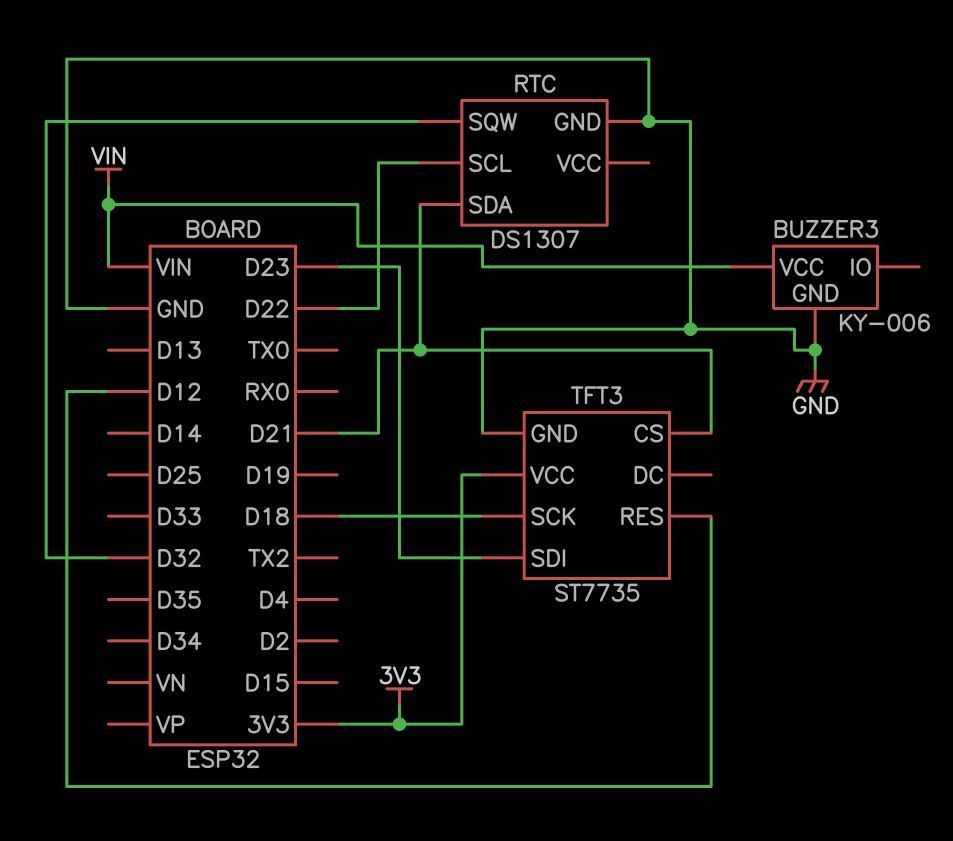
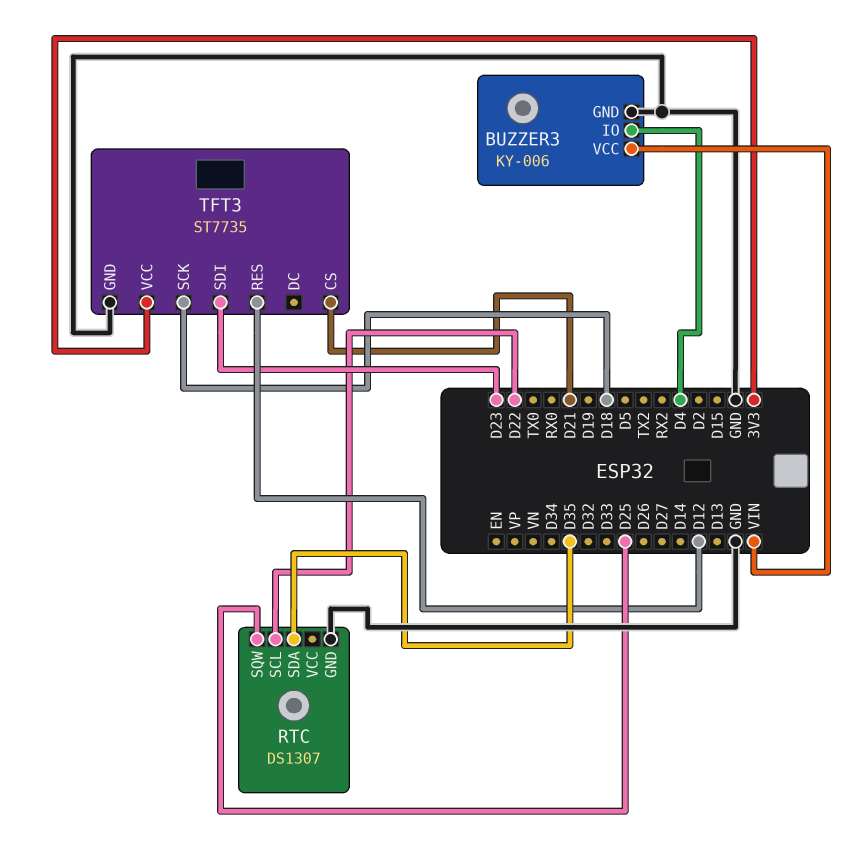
BUZZER3 pin IO: none -> D4
RTC pin SDA: D21 -> D35
RTC pin SQW: D32 -> D25

